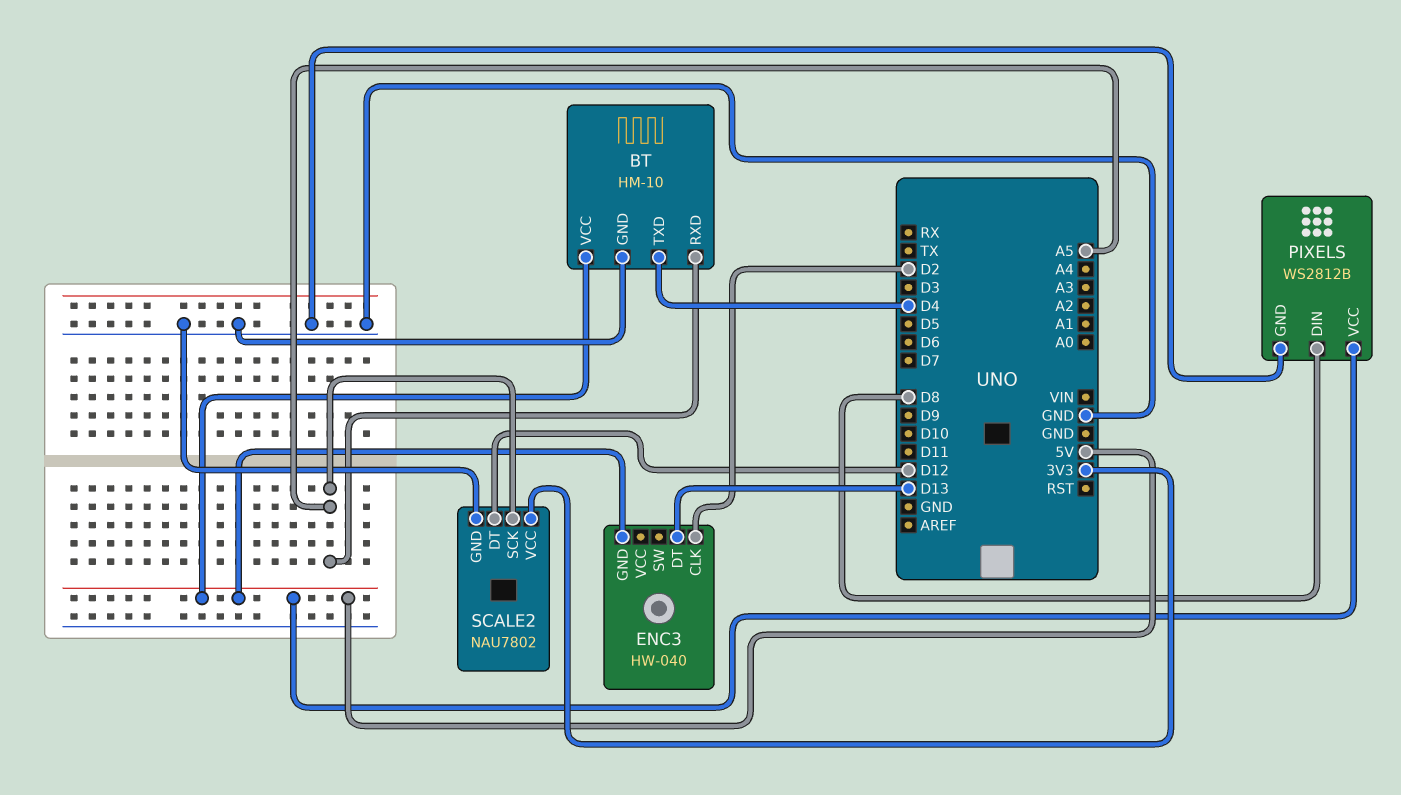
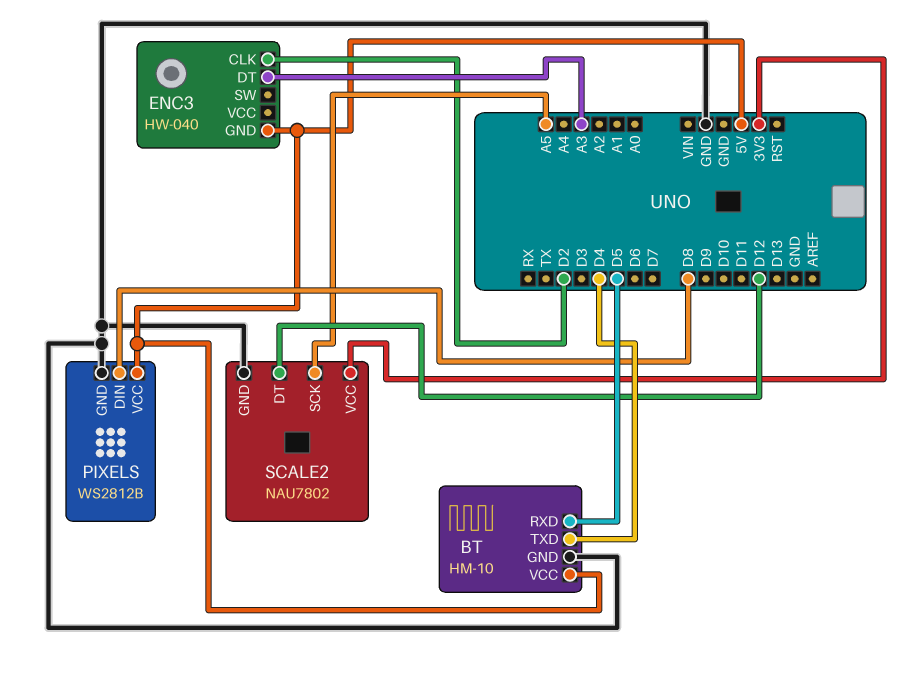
BT pin RXD: A5 -> D5
ENC3 pin DT: D13 -> A3

